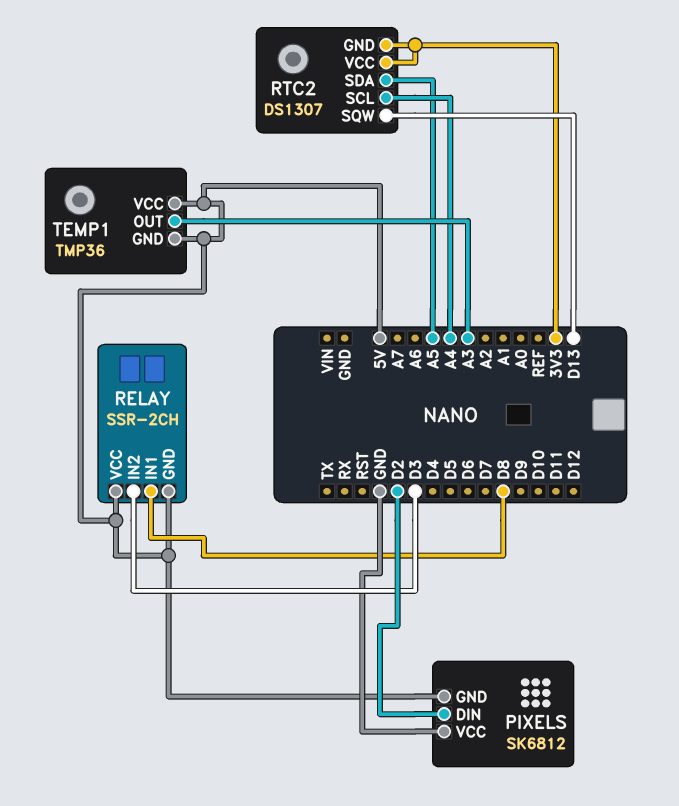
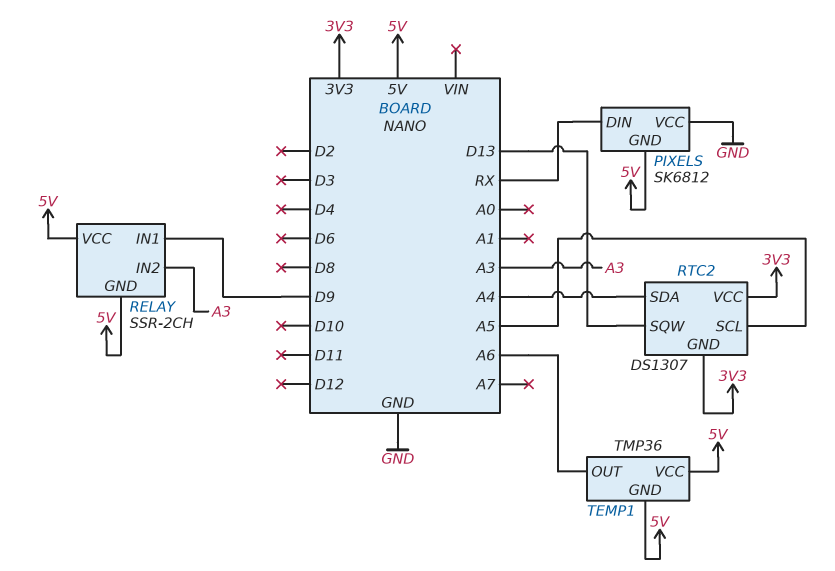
PIXELS pin DIN: D2 -> RX
RELAY pin IN1: D8 -> D9
RELAY pin IN2: D3 -> A3
RTC2 pin SCL: A4 -> A5
RTC2 pin SDA: A5 -> A4
TEMP1 pin OUT: A3 -> A6

